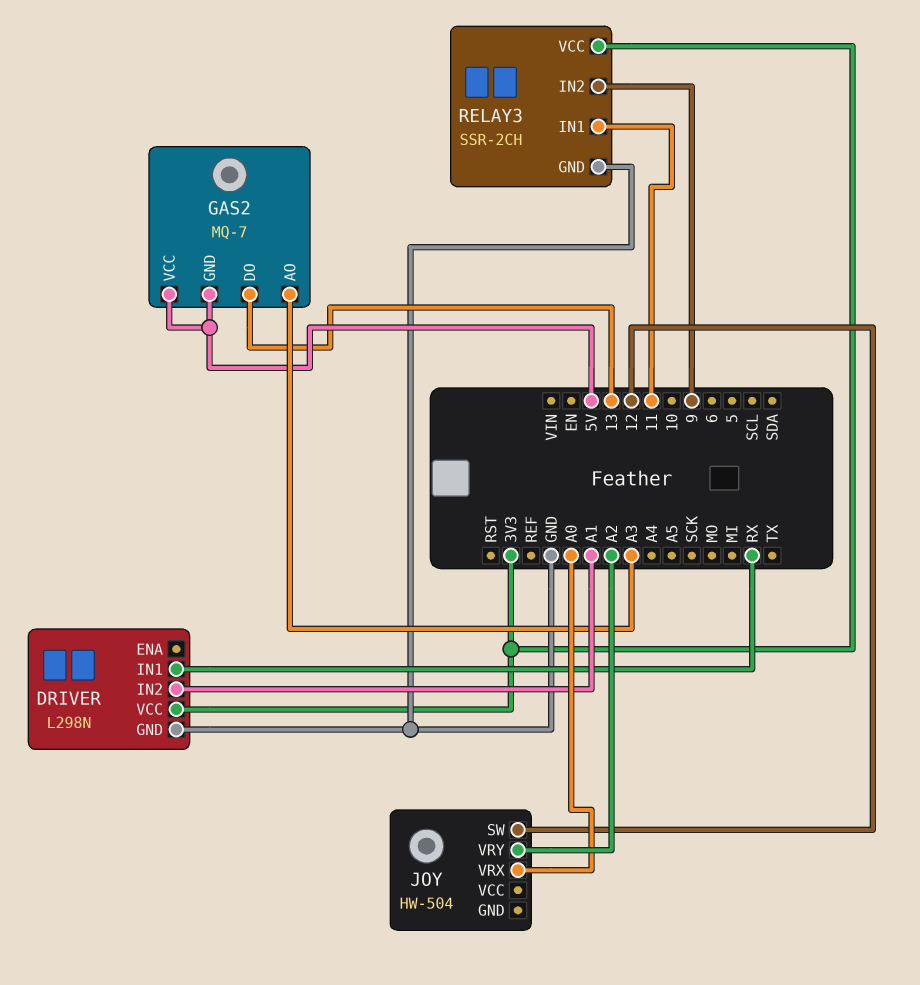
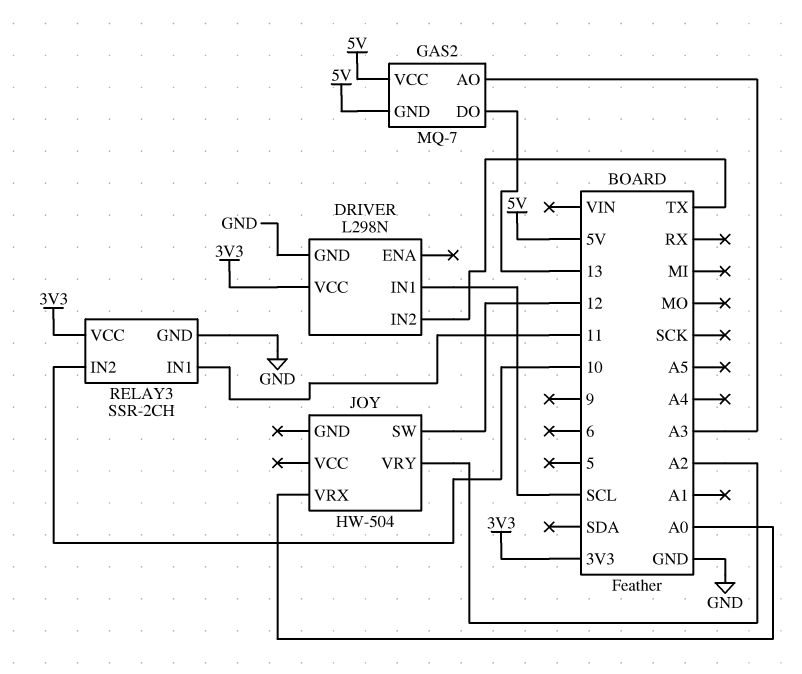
DRIVER pin IN1: RX -> SCL
DRIVER pin IN2: A1 -> TX
RELAY3 pin IN2: 9 -> 10

